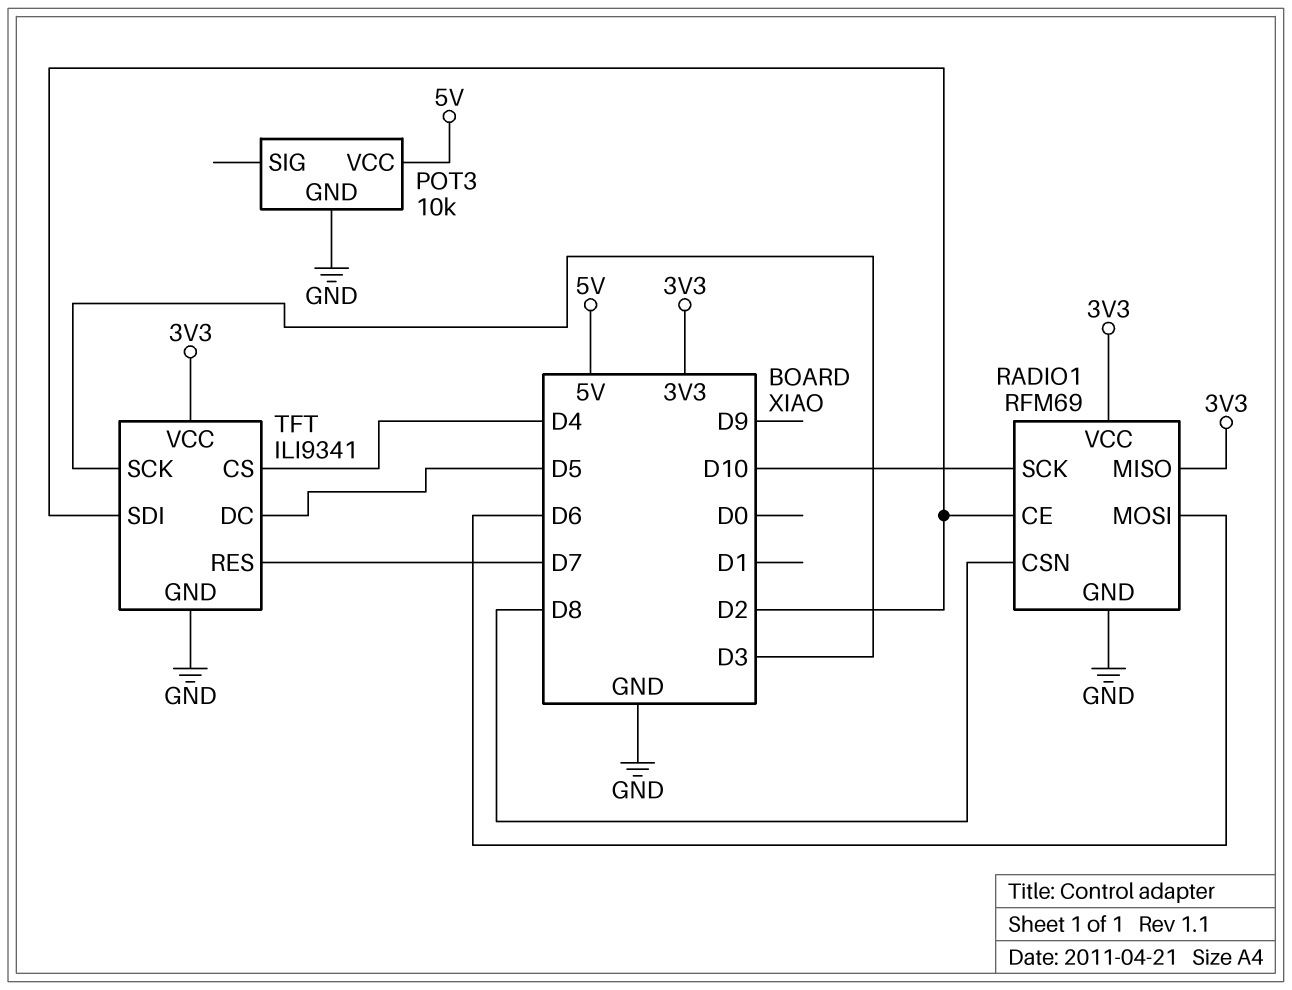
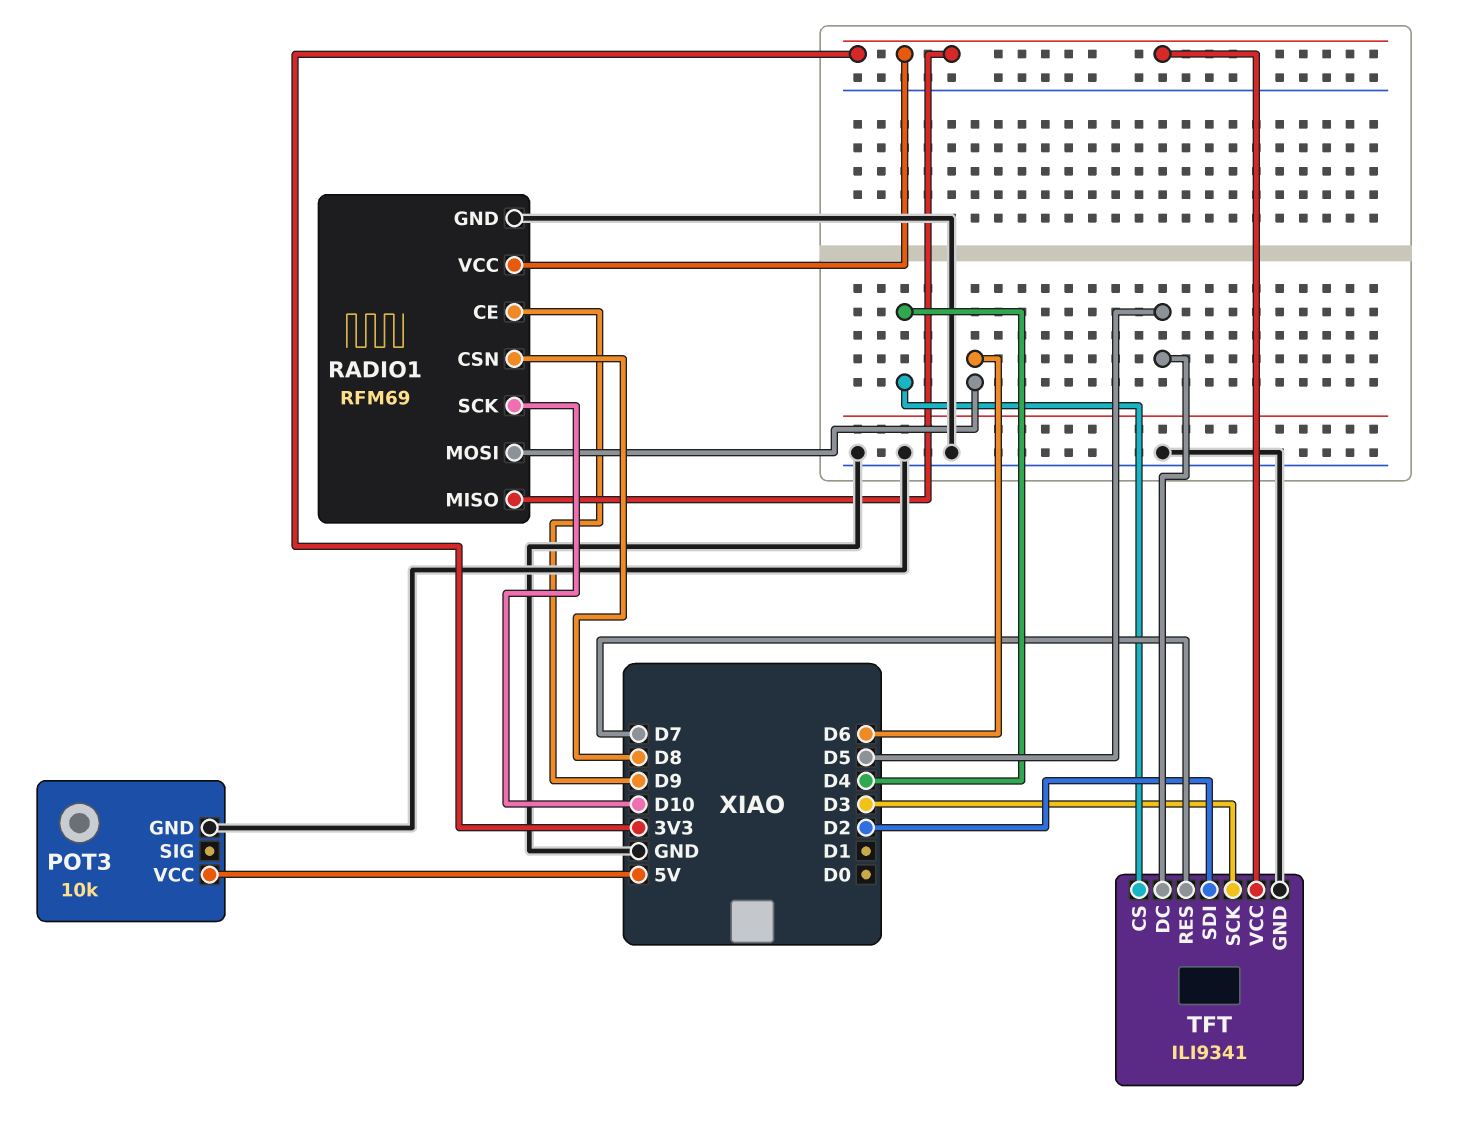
RADIO1 pin CE: D2 -> D9

